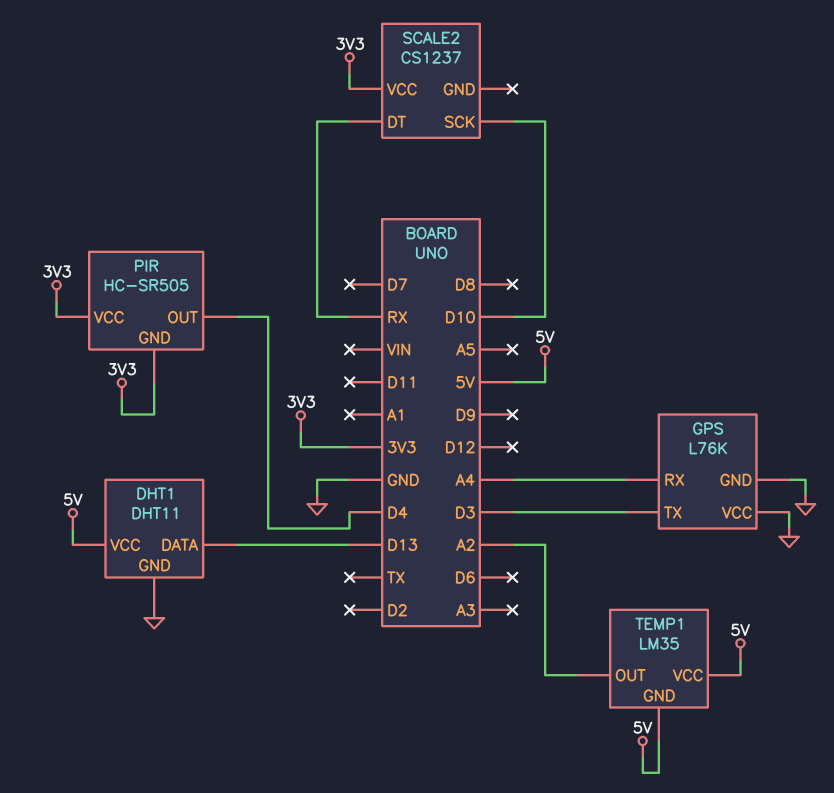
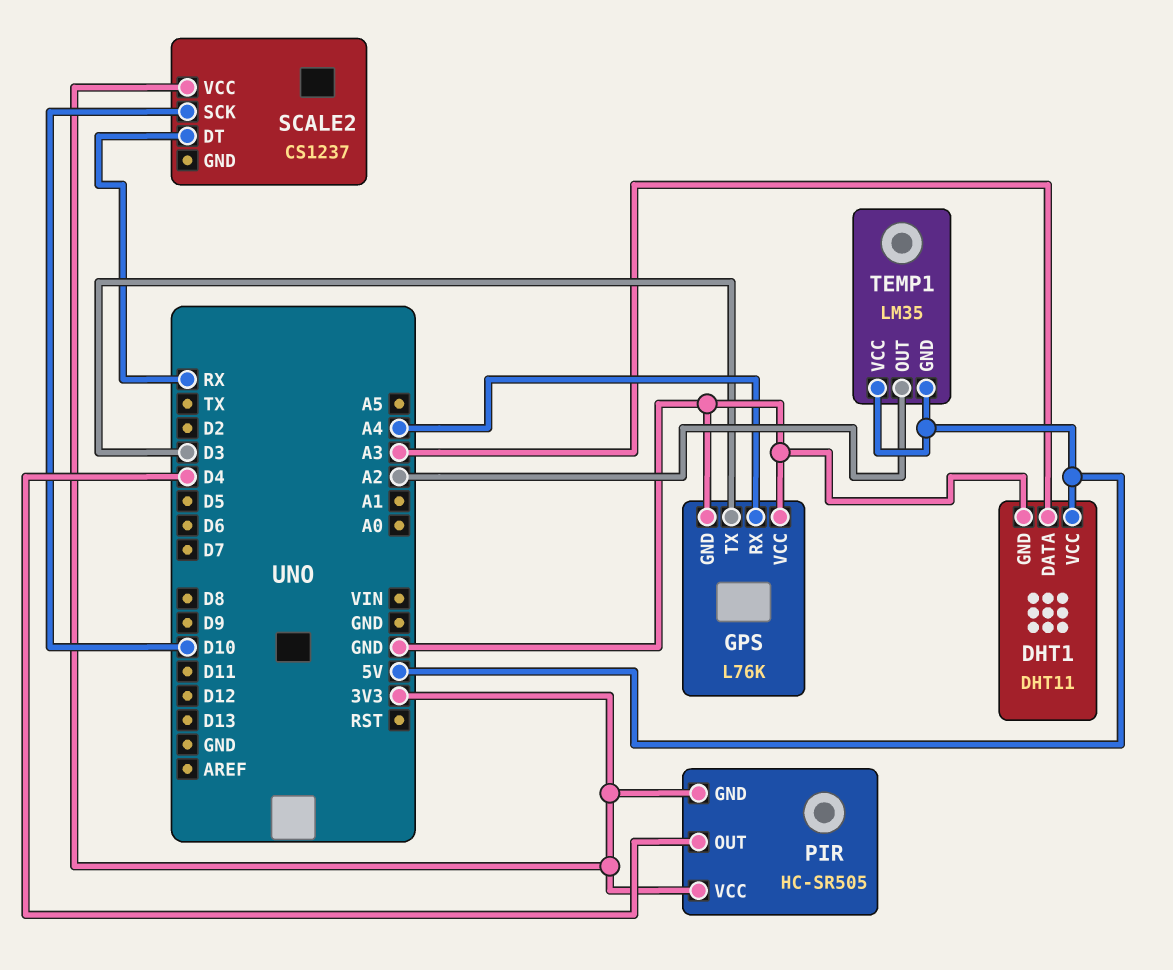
DHT1 pin DATA: D13 -> A3

